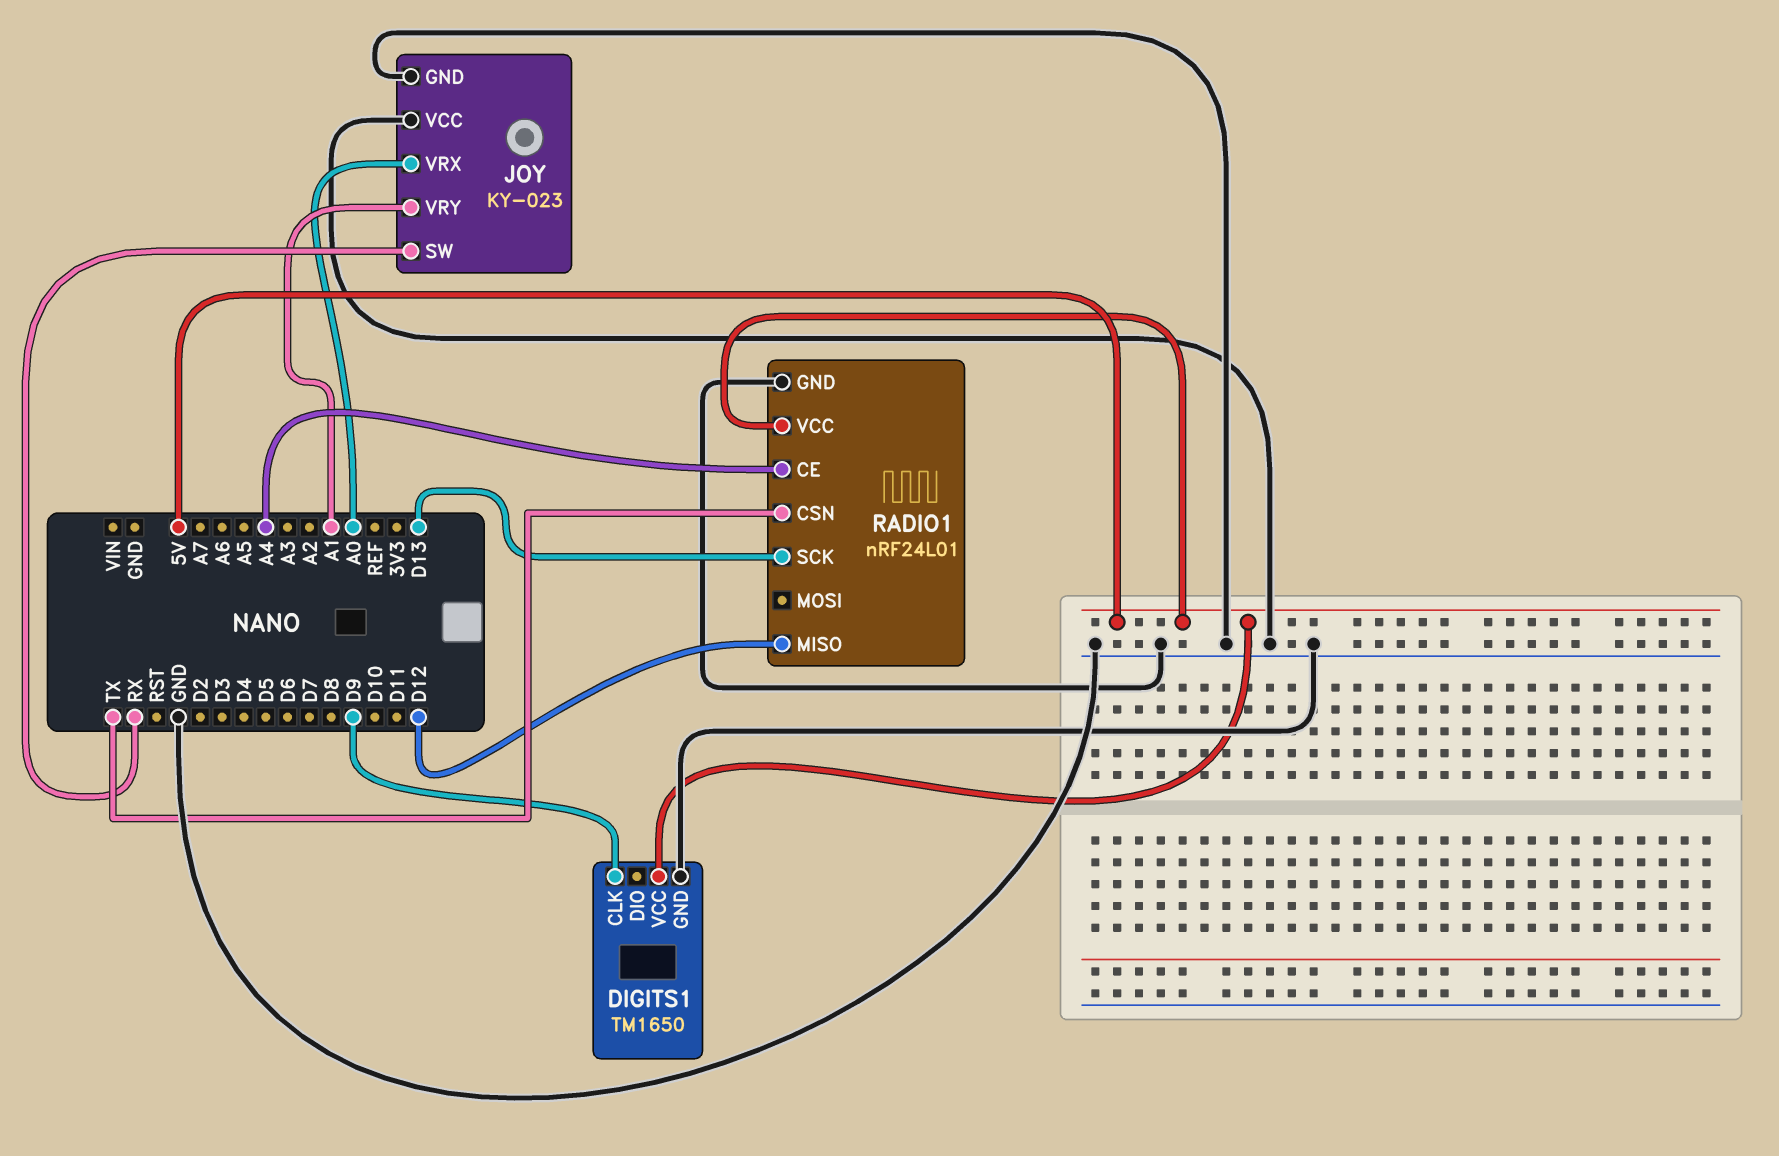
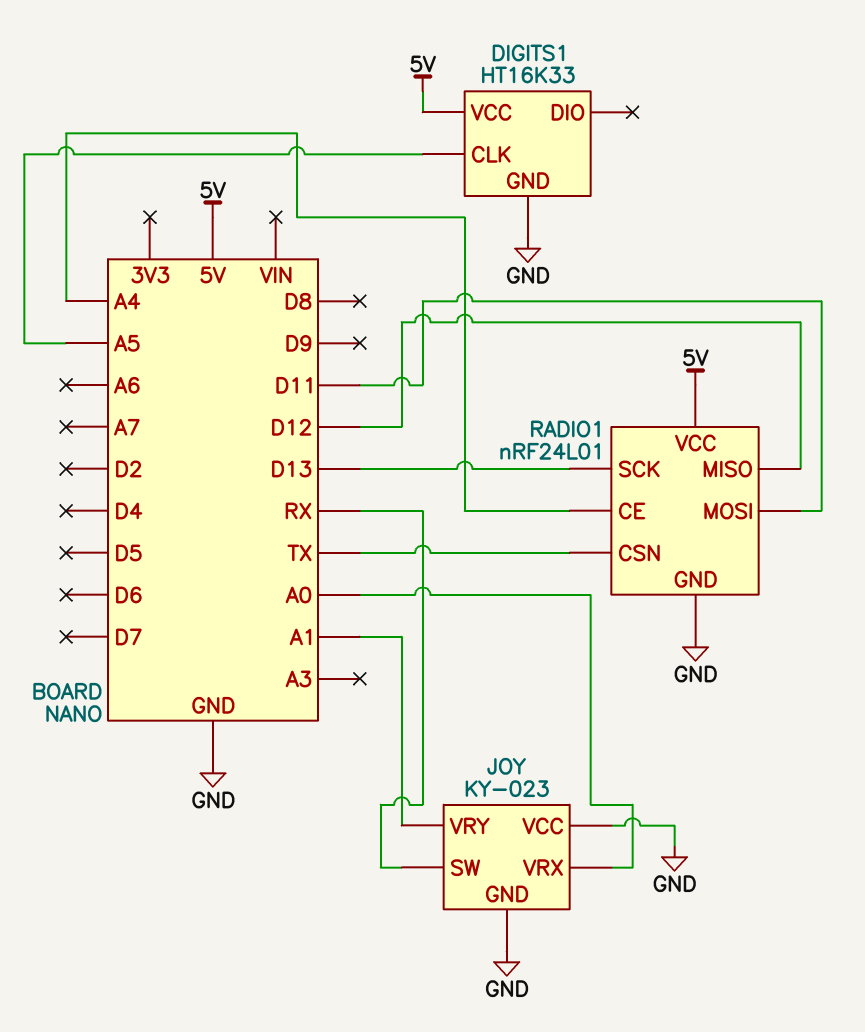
DIGITS1: TM1650 -> HT16K33
DIGITS1 pin CLK: D9 -> A5
RADIO1 pin MOSI: none -> D11

